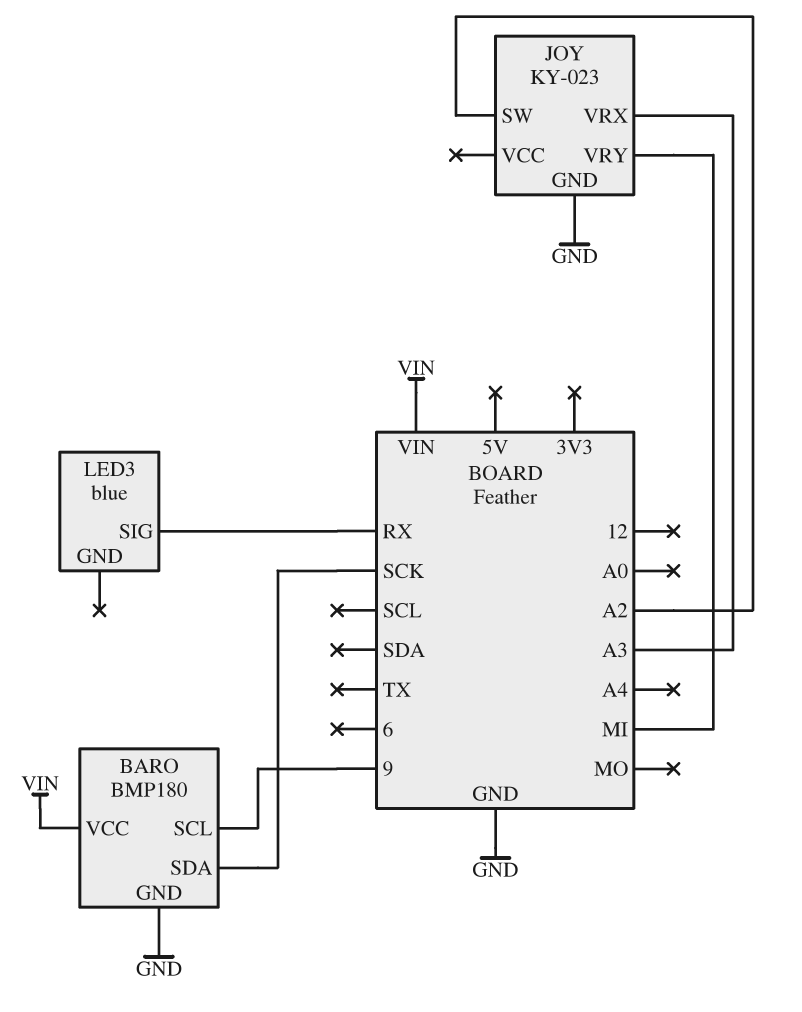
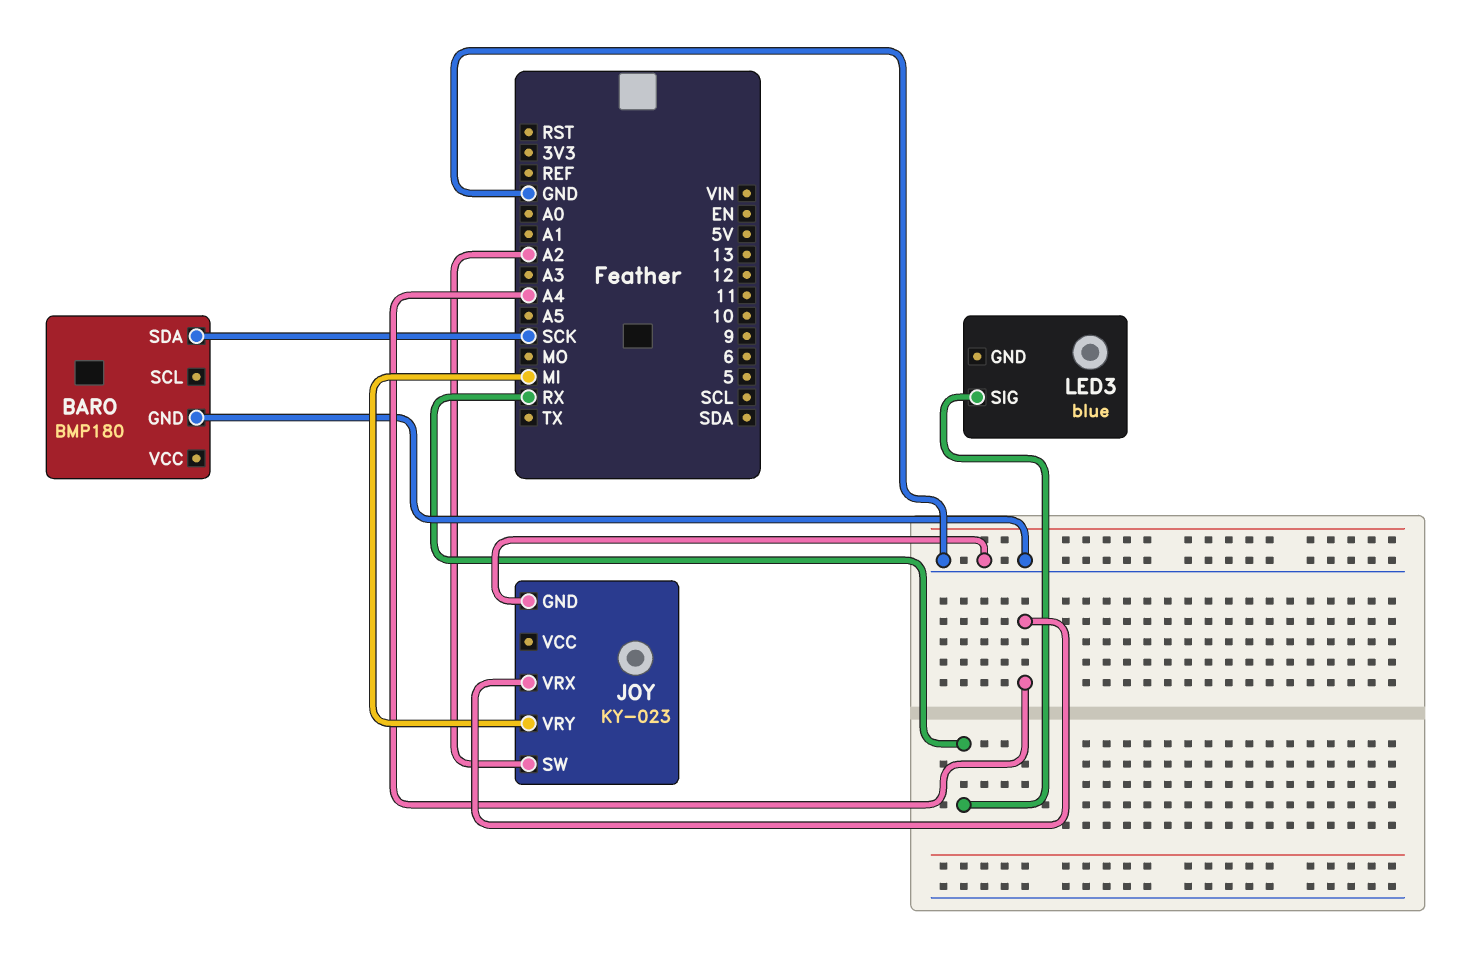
BARO pin SCL: 9 -> none
BARO pin VCC: VIN -> none
JOY pin VRX: A3 -> A4

